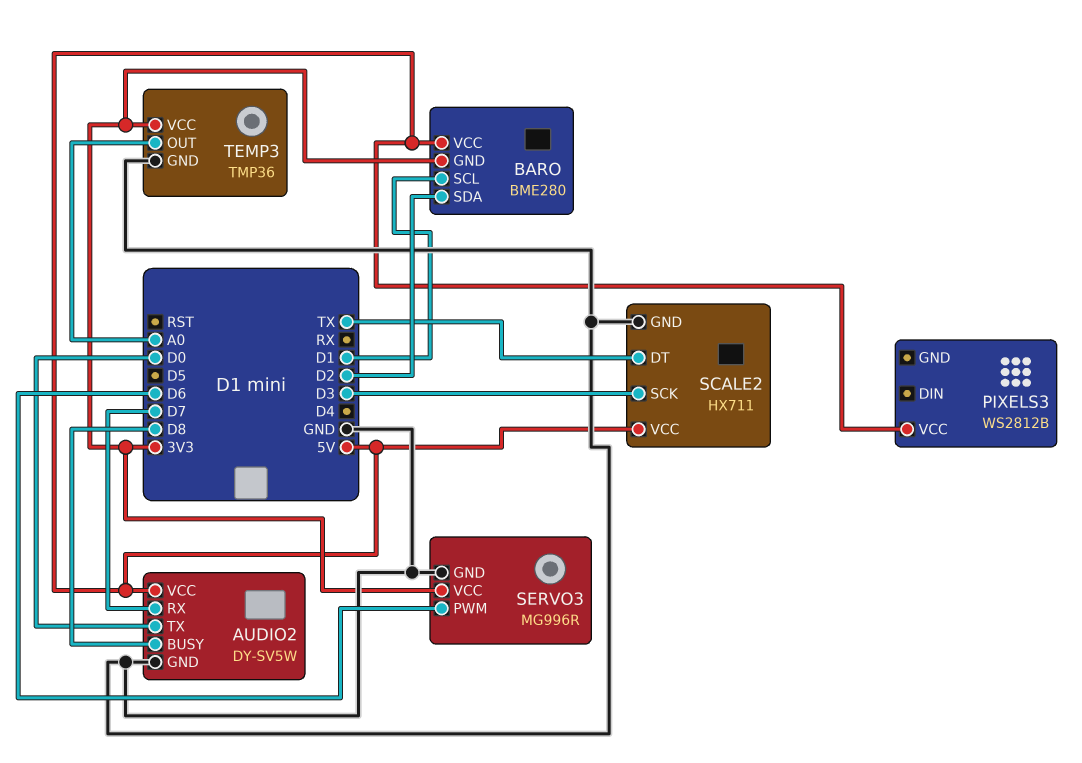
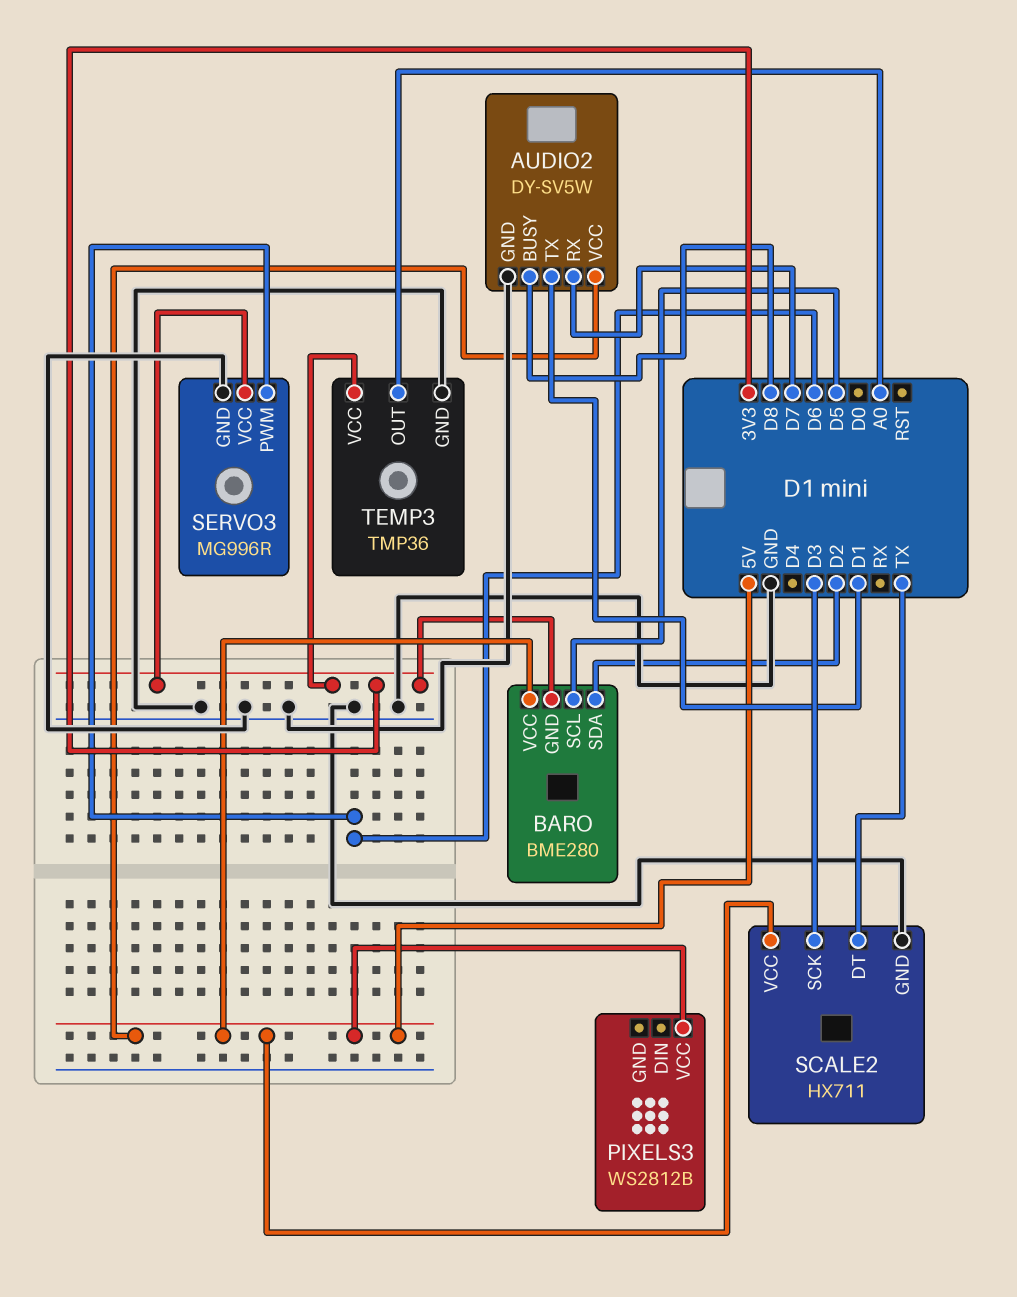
AUDIO2 pin TX: D0 -> D1
BARO pin SCL: D1 -> D5

